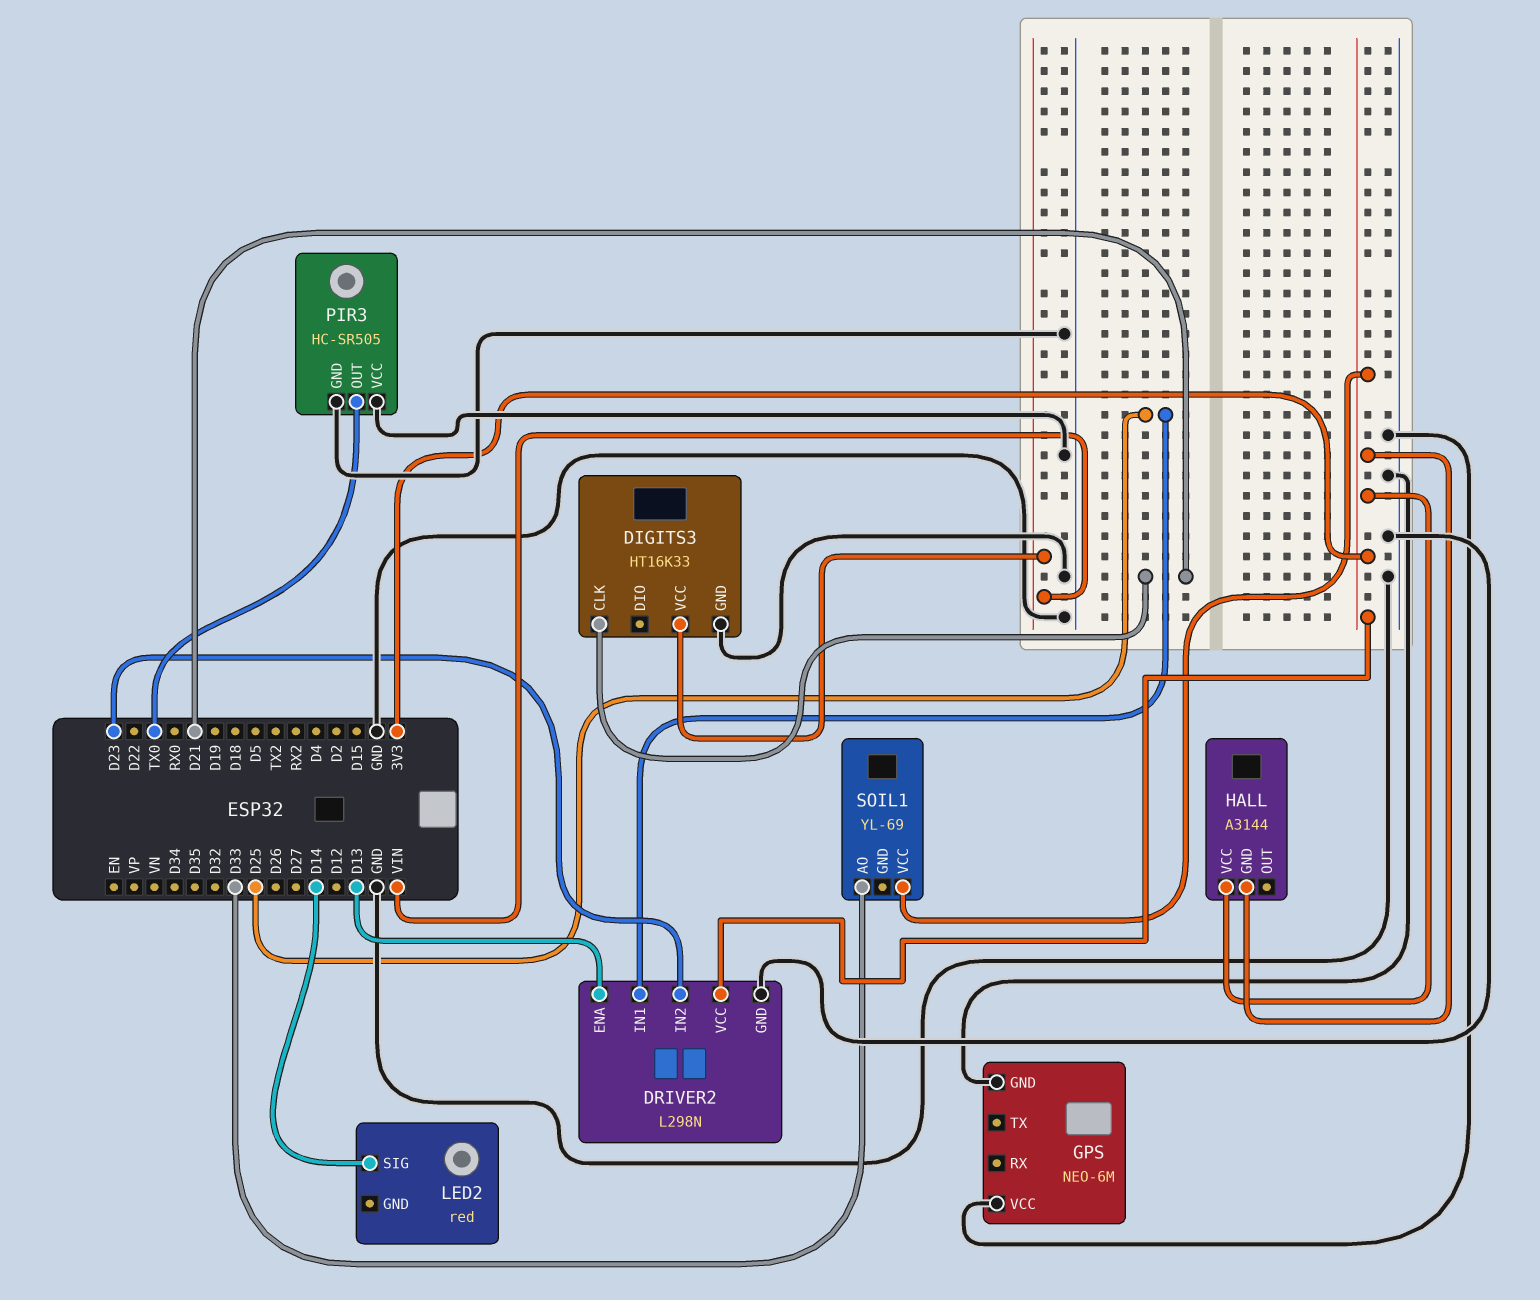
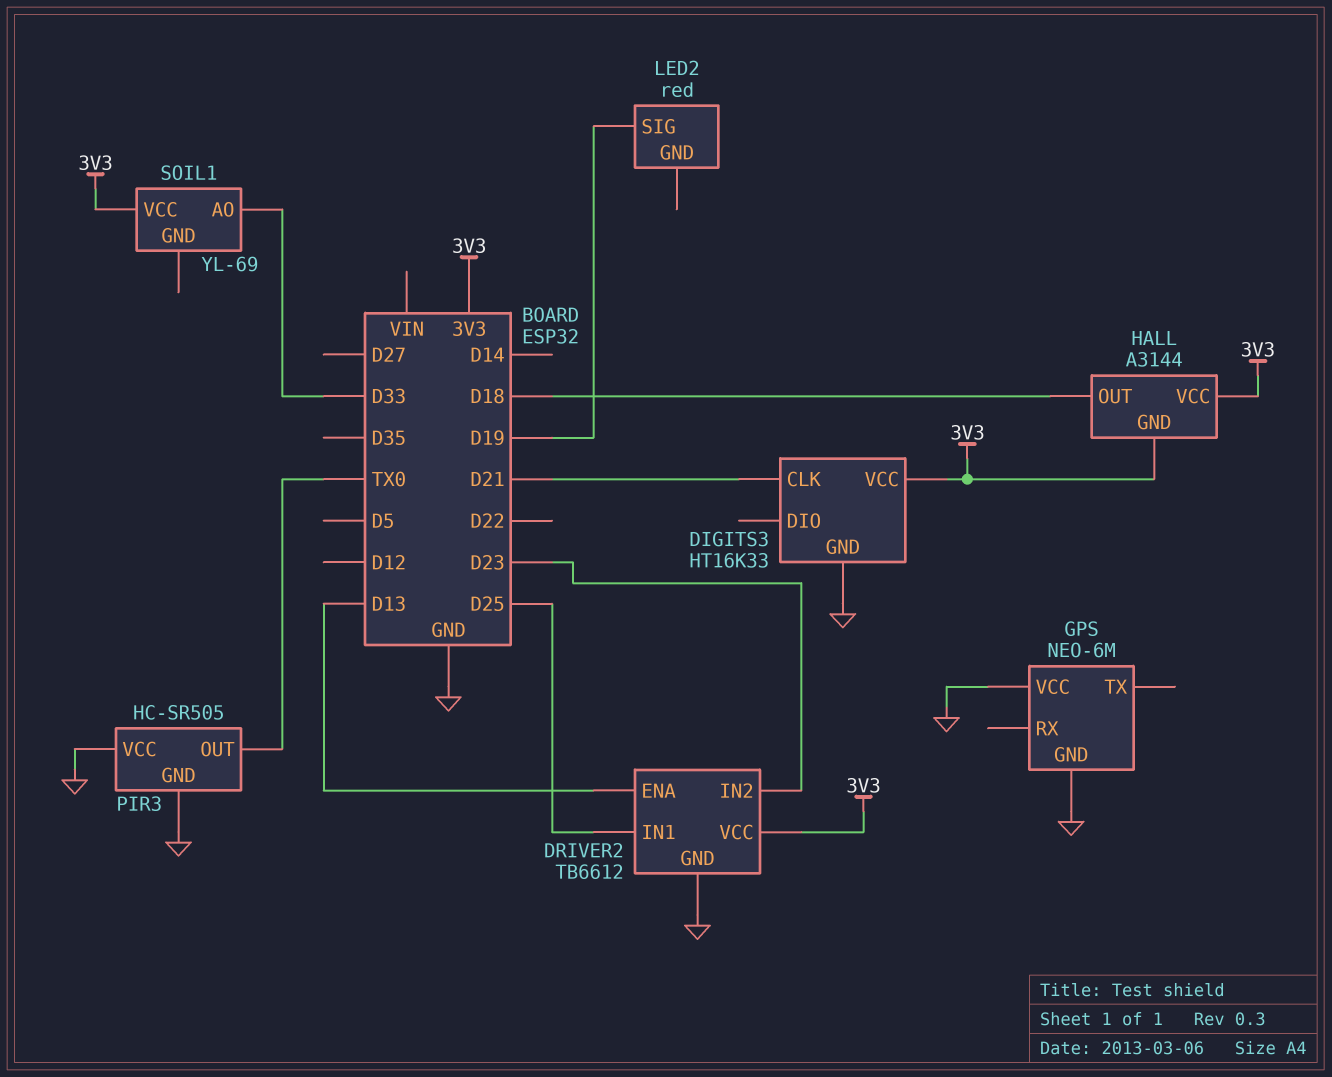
DIGITS3 pin VCC: VIN -> 3V3
DRIVER2: L298N -> TB6612
HALL pin OUT: none -> D18
LED2 pin SIG: D14 -> D19

